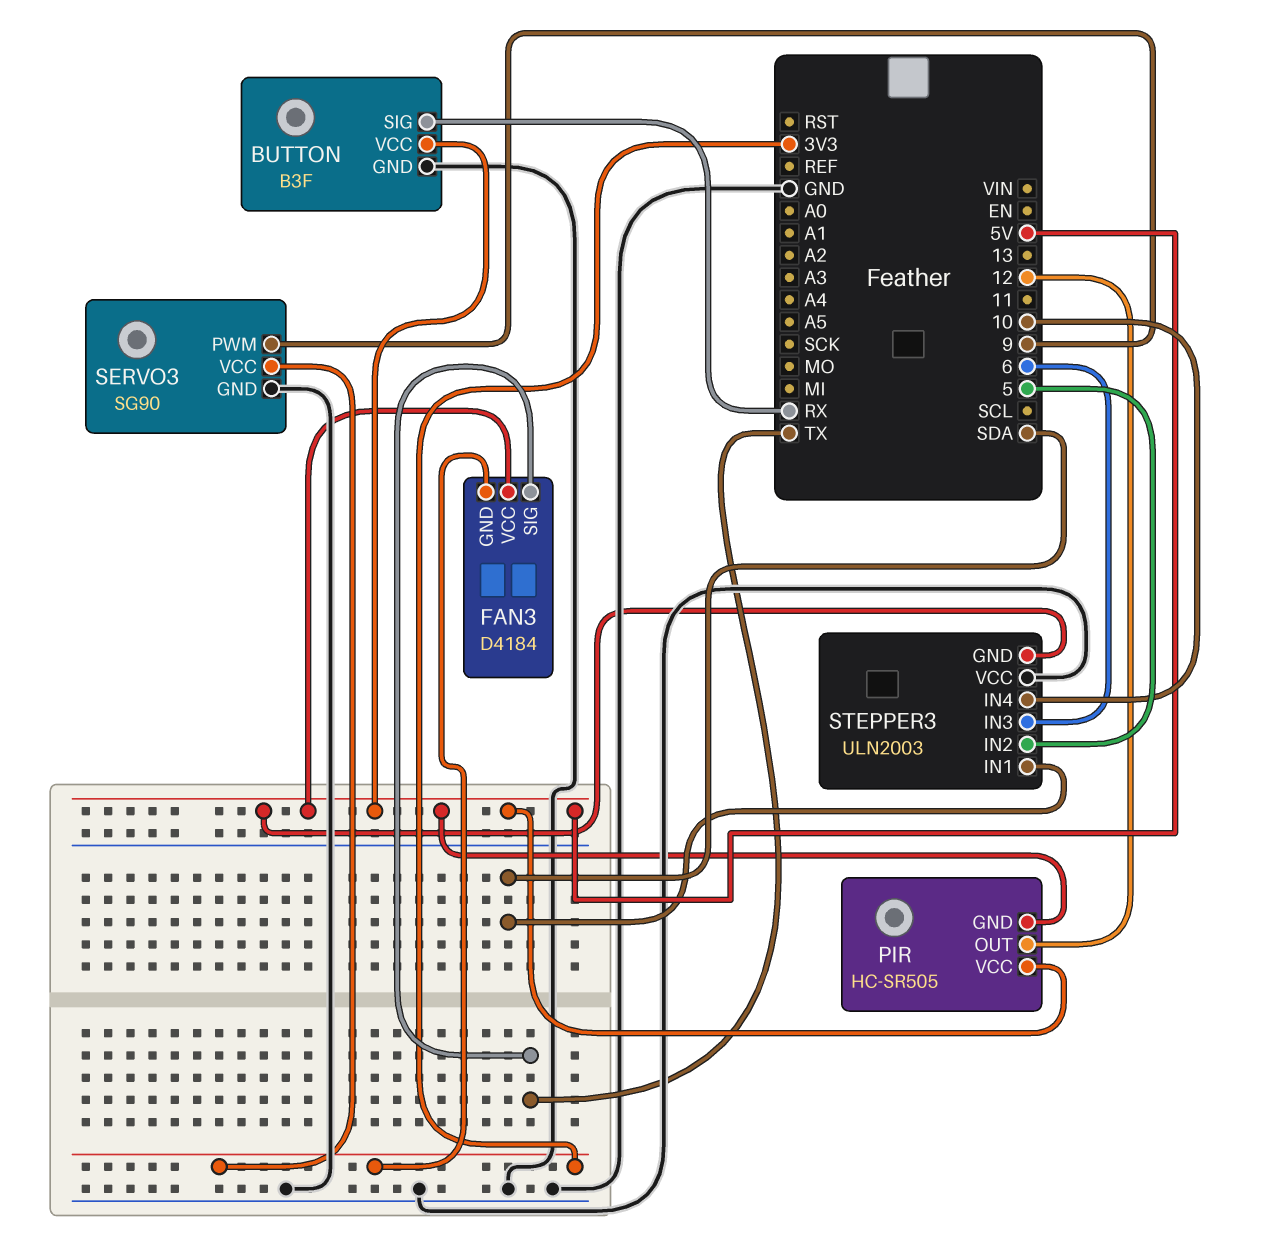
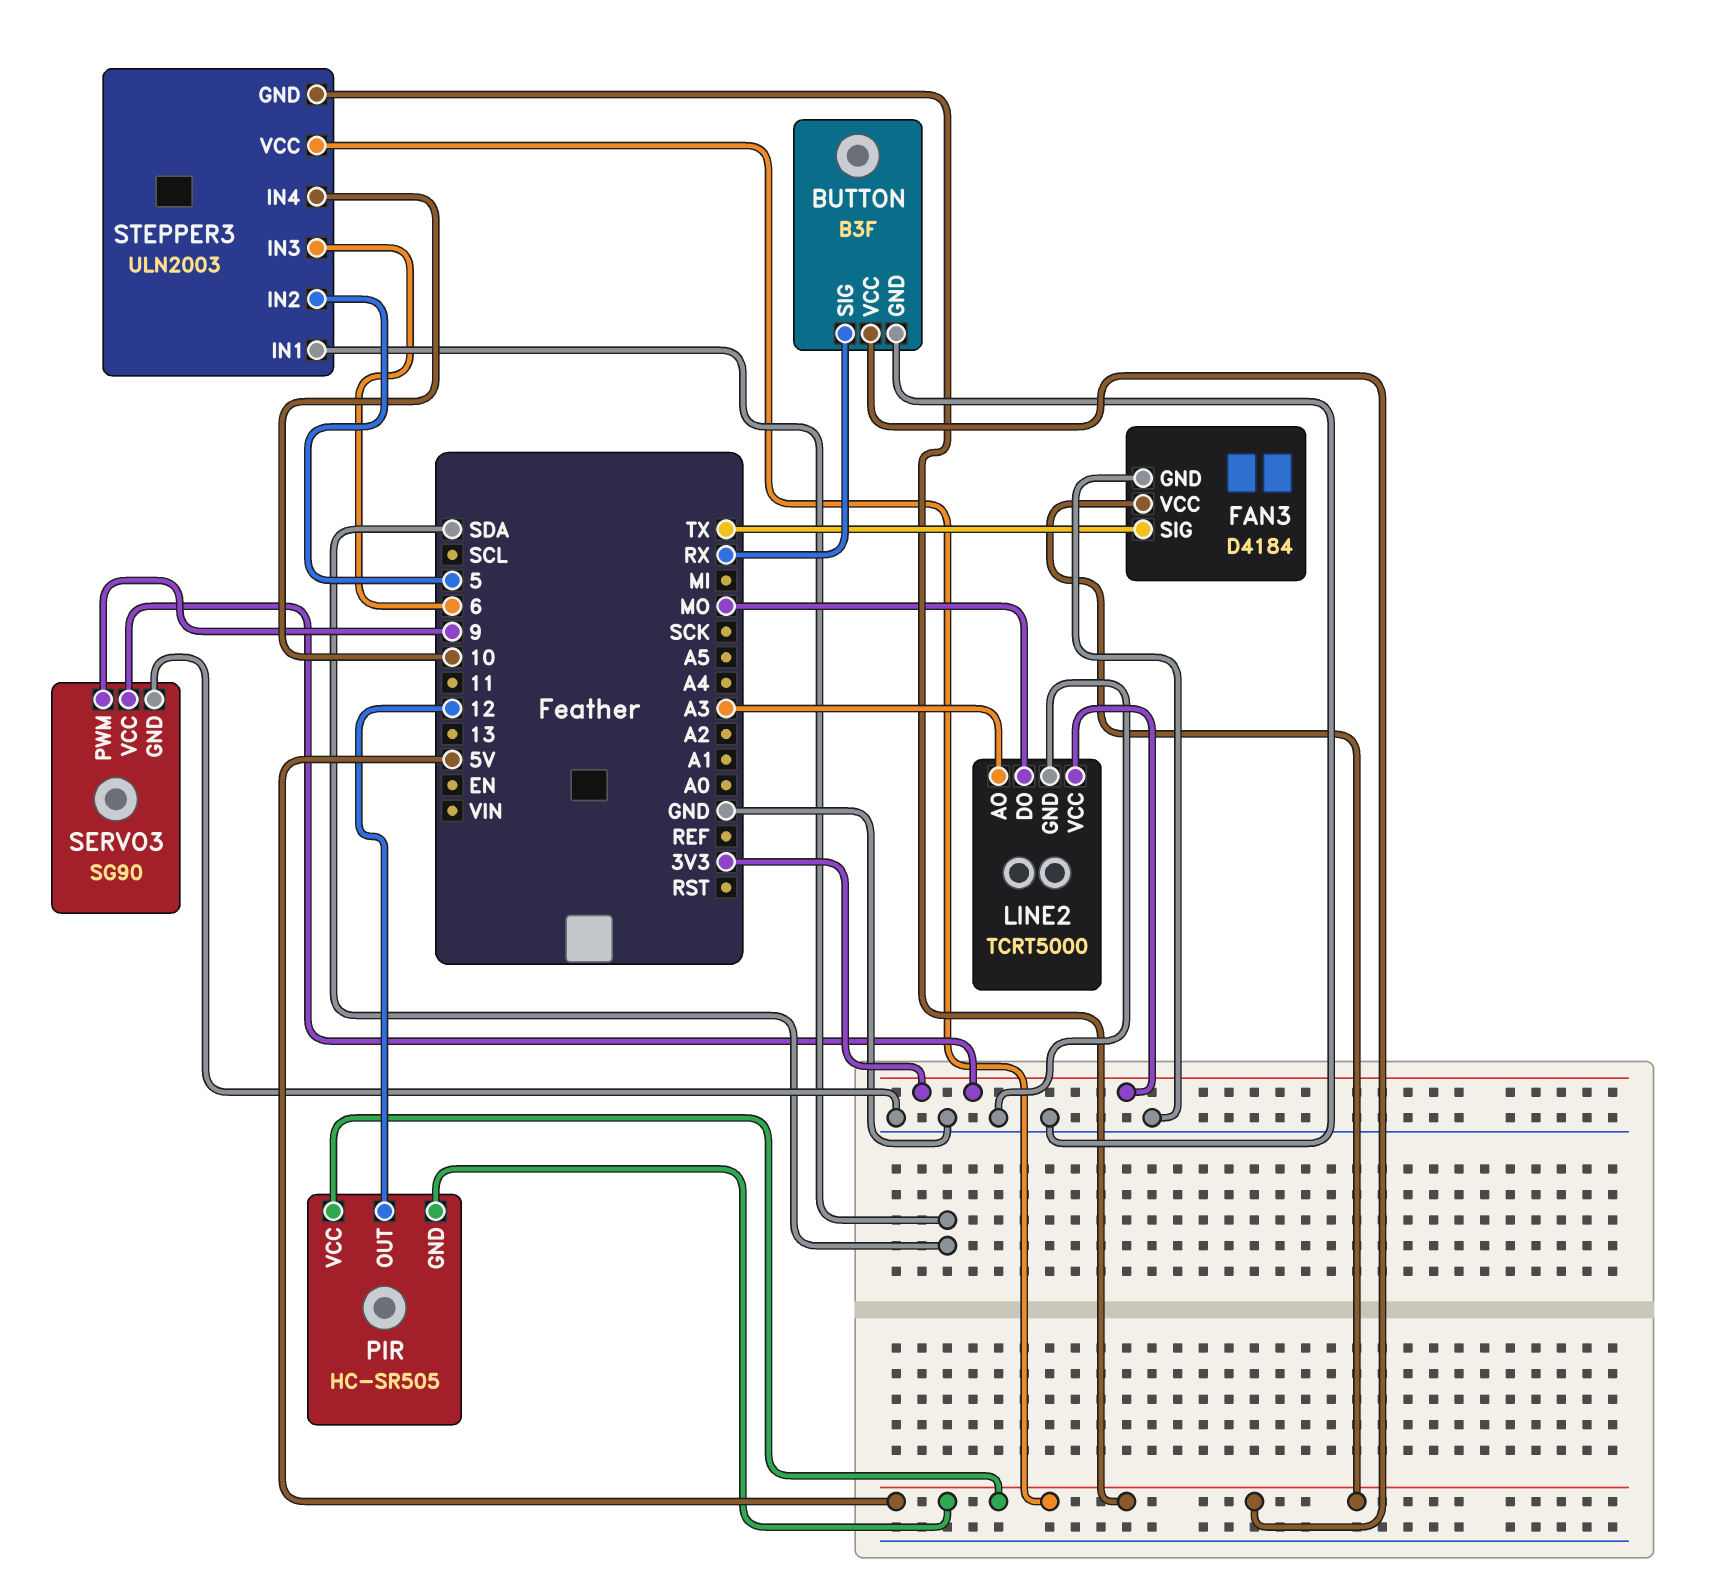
FAN3 pin GND: 3V3 -> GND
LINE2: none -> TCRT5000
LINE2 pin AO: none -> A3
LINE2 pin DO: none -> MO
LINE2 pin GND: none -> GND
LINE2 pin VCC: none -> 3V3
STEPPER3 pin VCC: GND -> 5V

